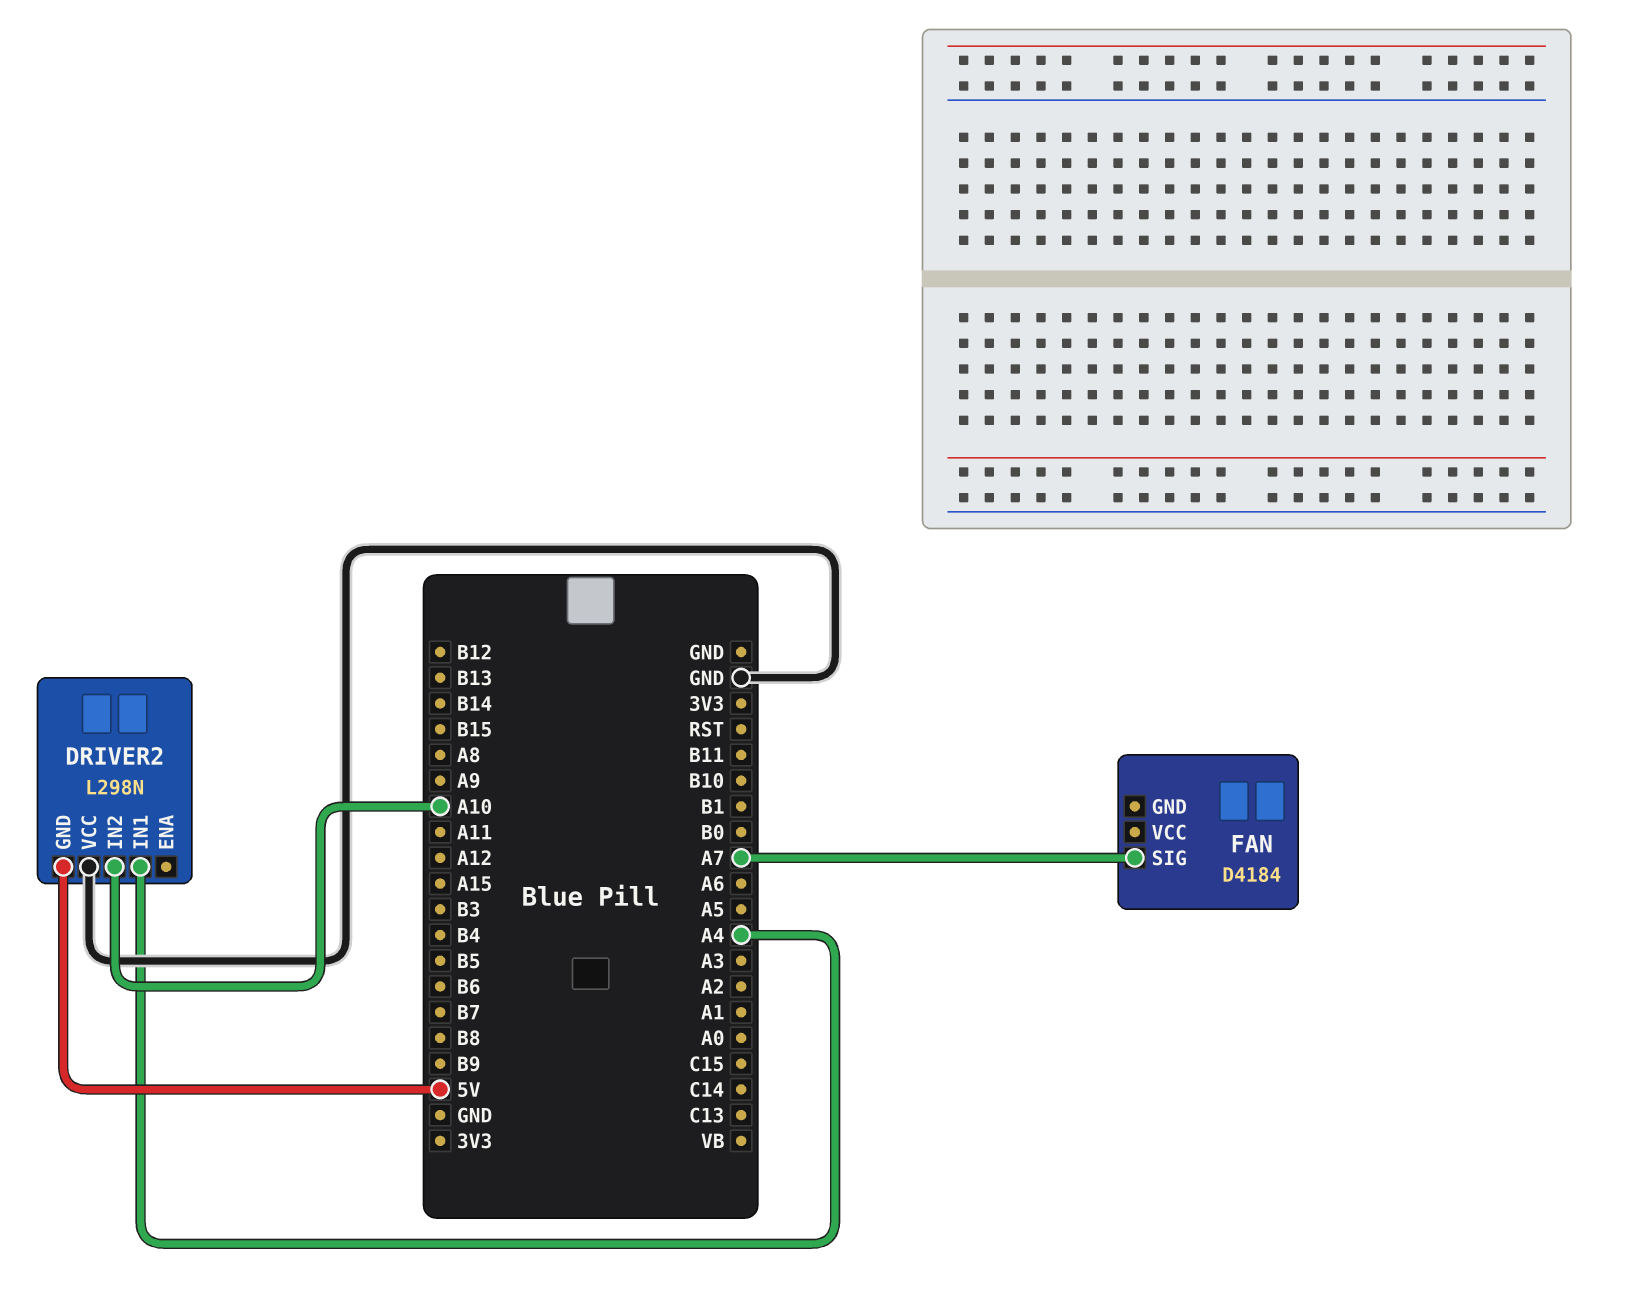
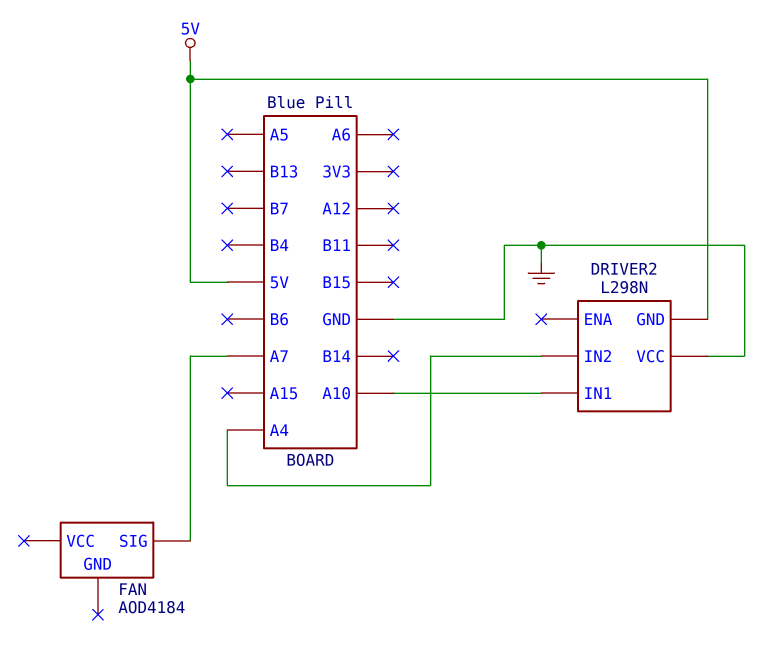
DRIVER2 pin IN1: A4 -> A10
DRIVER2 pin IN2: A10 -> A4
FAN: D4184 -> AOD4184

